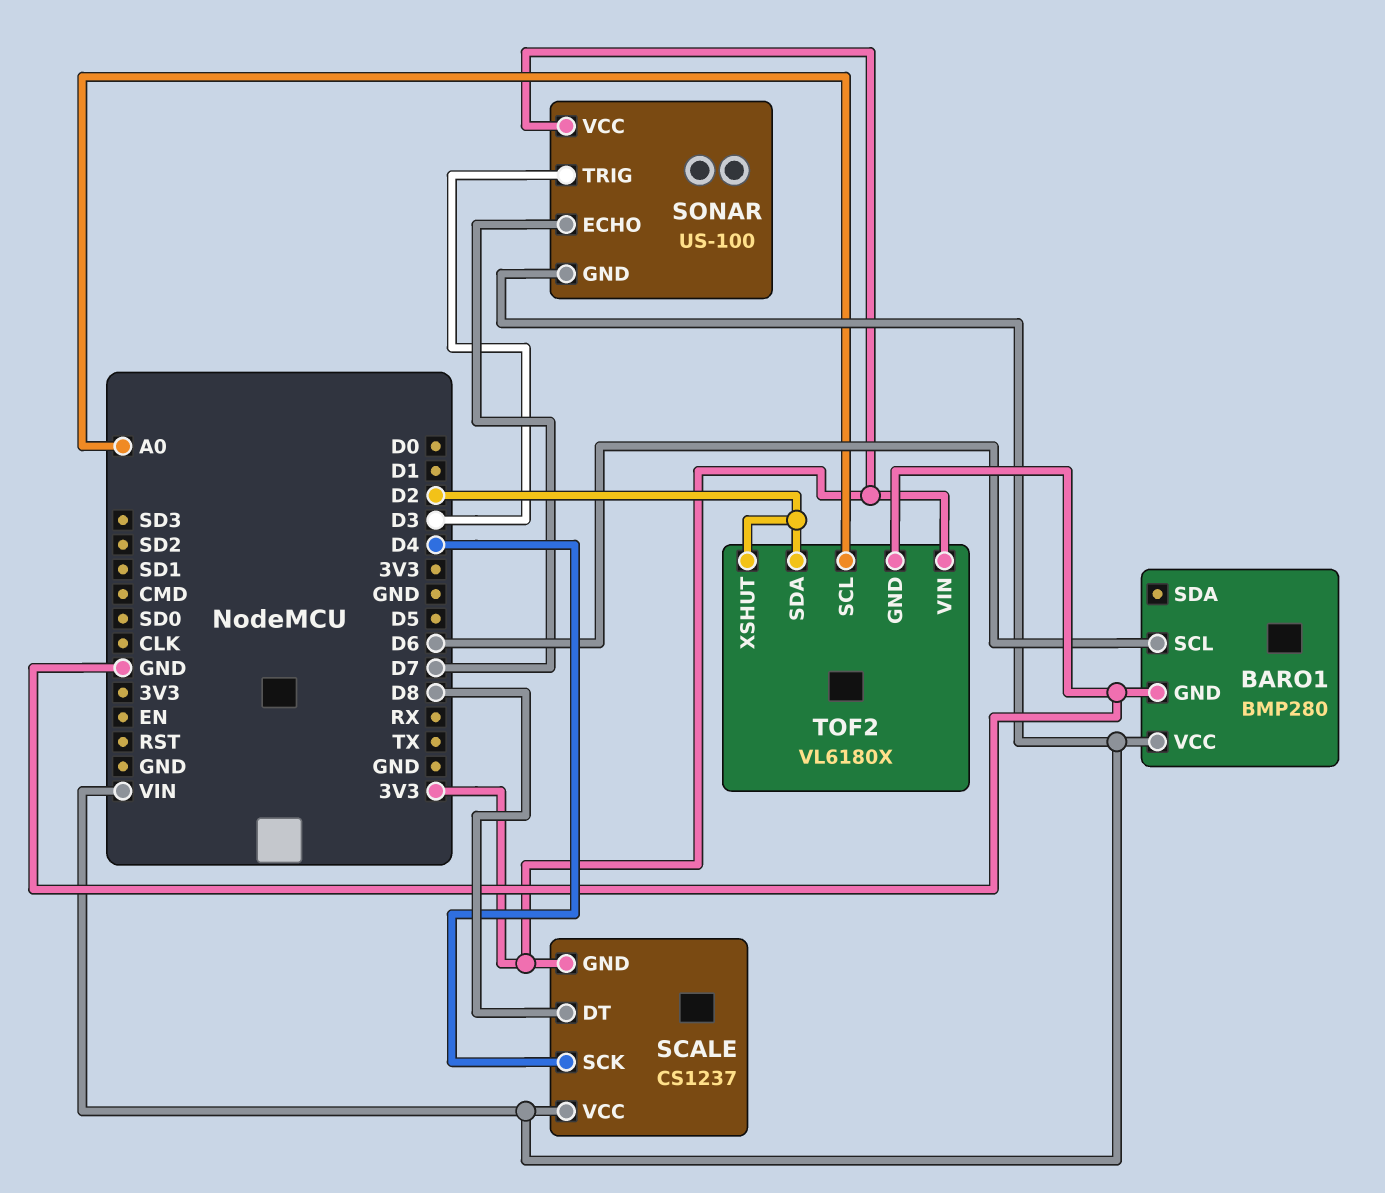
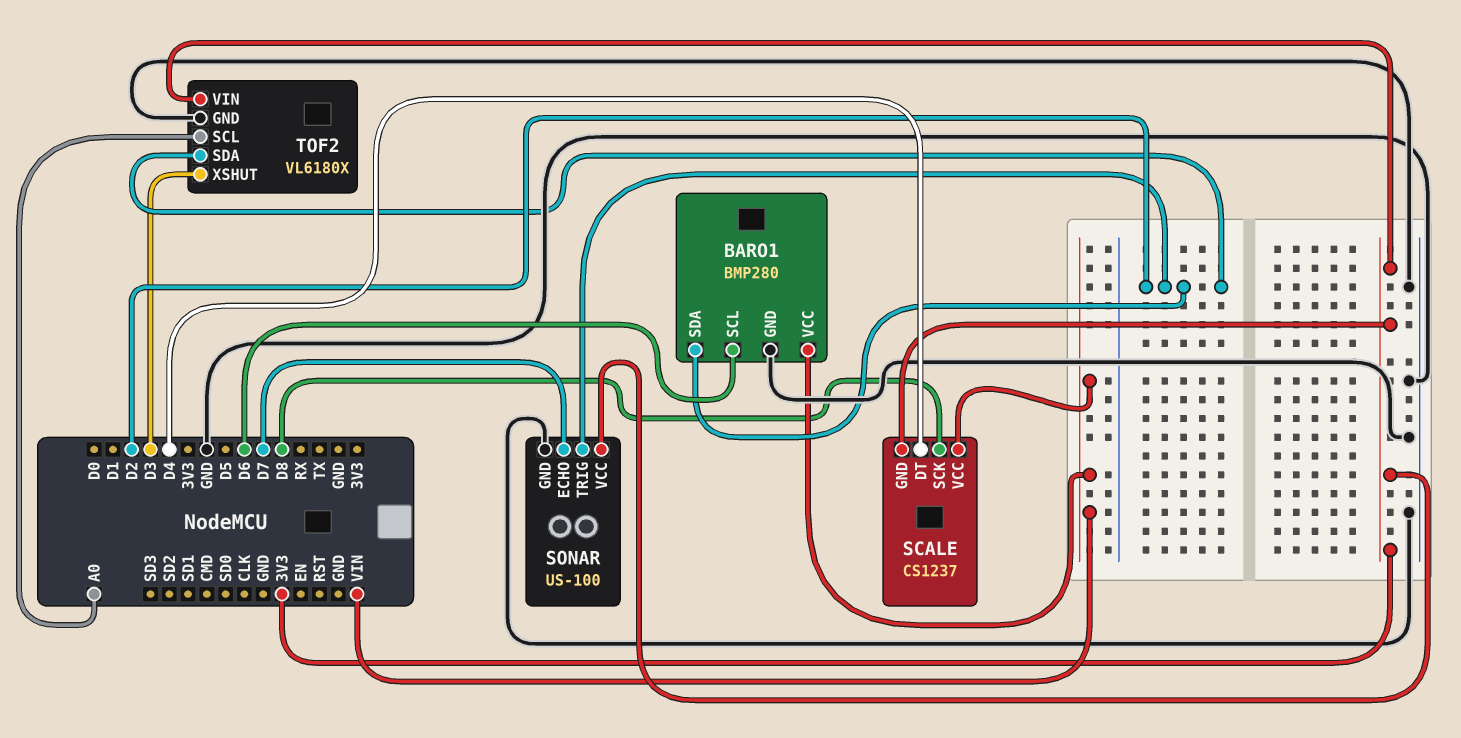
BARO1 pin SDA: none -> D2
SCALE pin DT: D8 -> D4
SCALE pin SCK: D4 -> D8
SONAR pin GND: VIN -> GND
SONAR pin TRIG: D3 -> D2
TOF2 pin XSHUT: D2 -> D3

